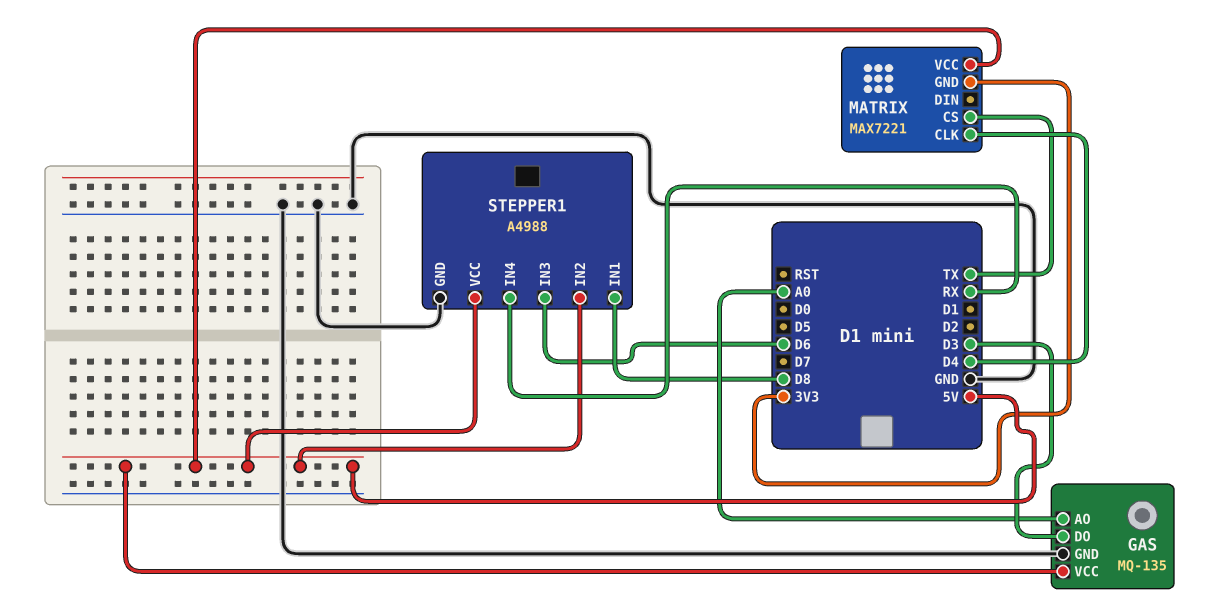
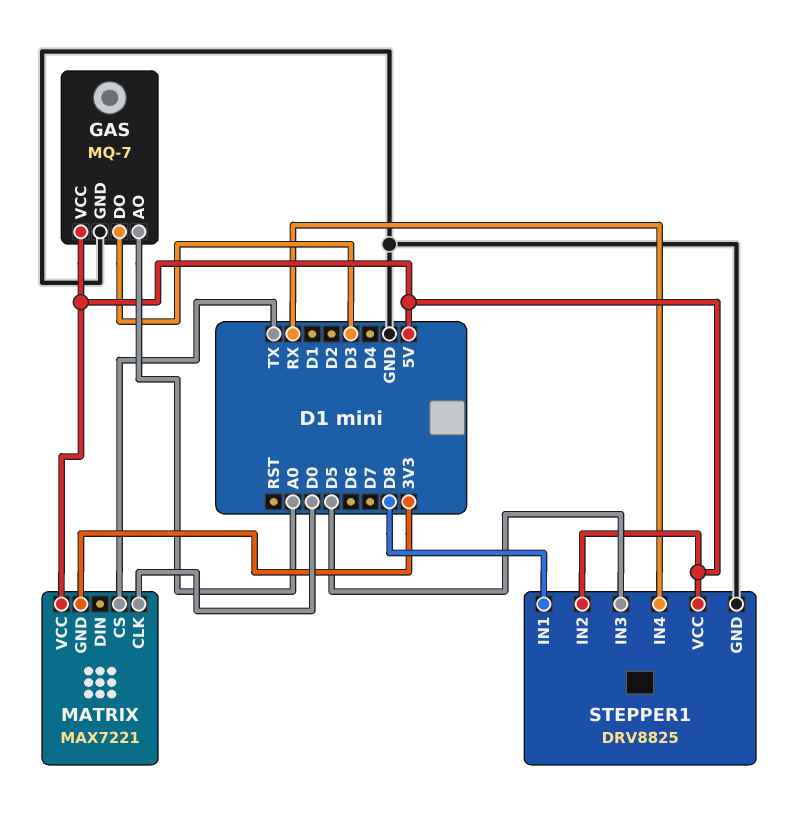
GAS: MQ-135 -> MQ-7
MATRIX pin CLK: D4 -> D0
STEPPER1: A4988 -> DRV8825
STEPPER1 pin IN3: D6 -> D5

